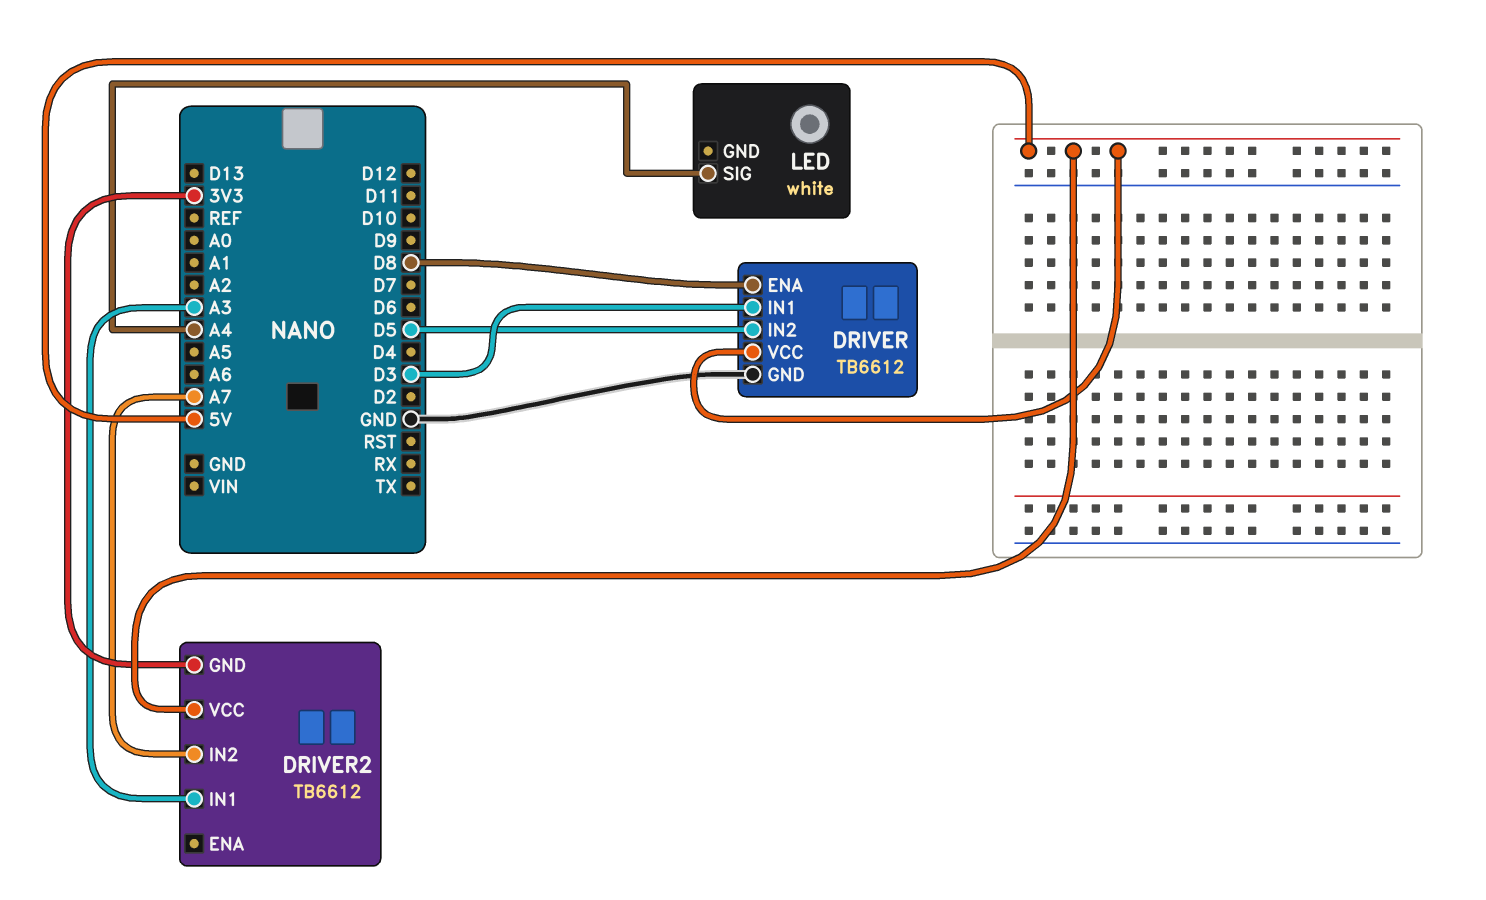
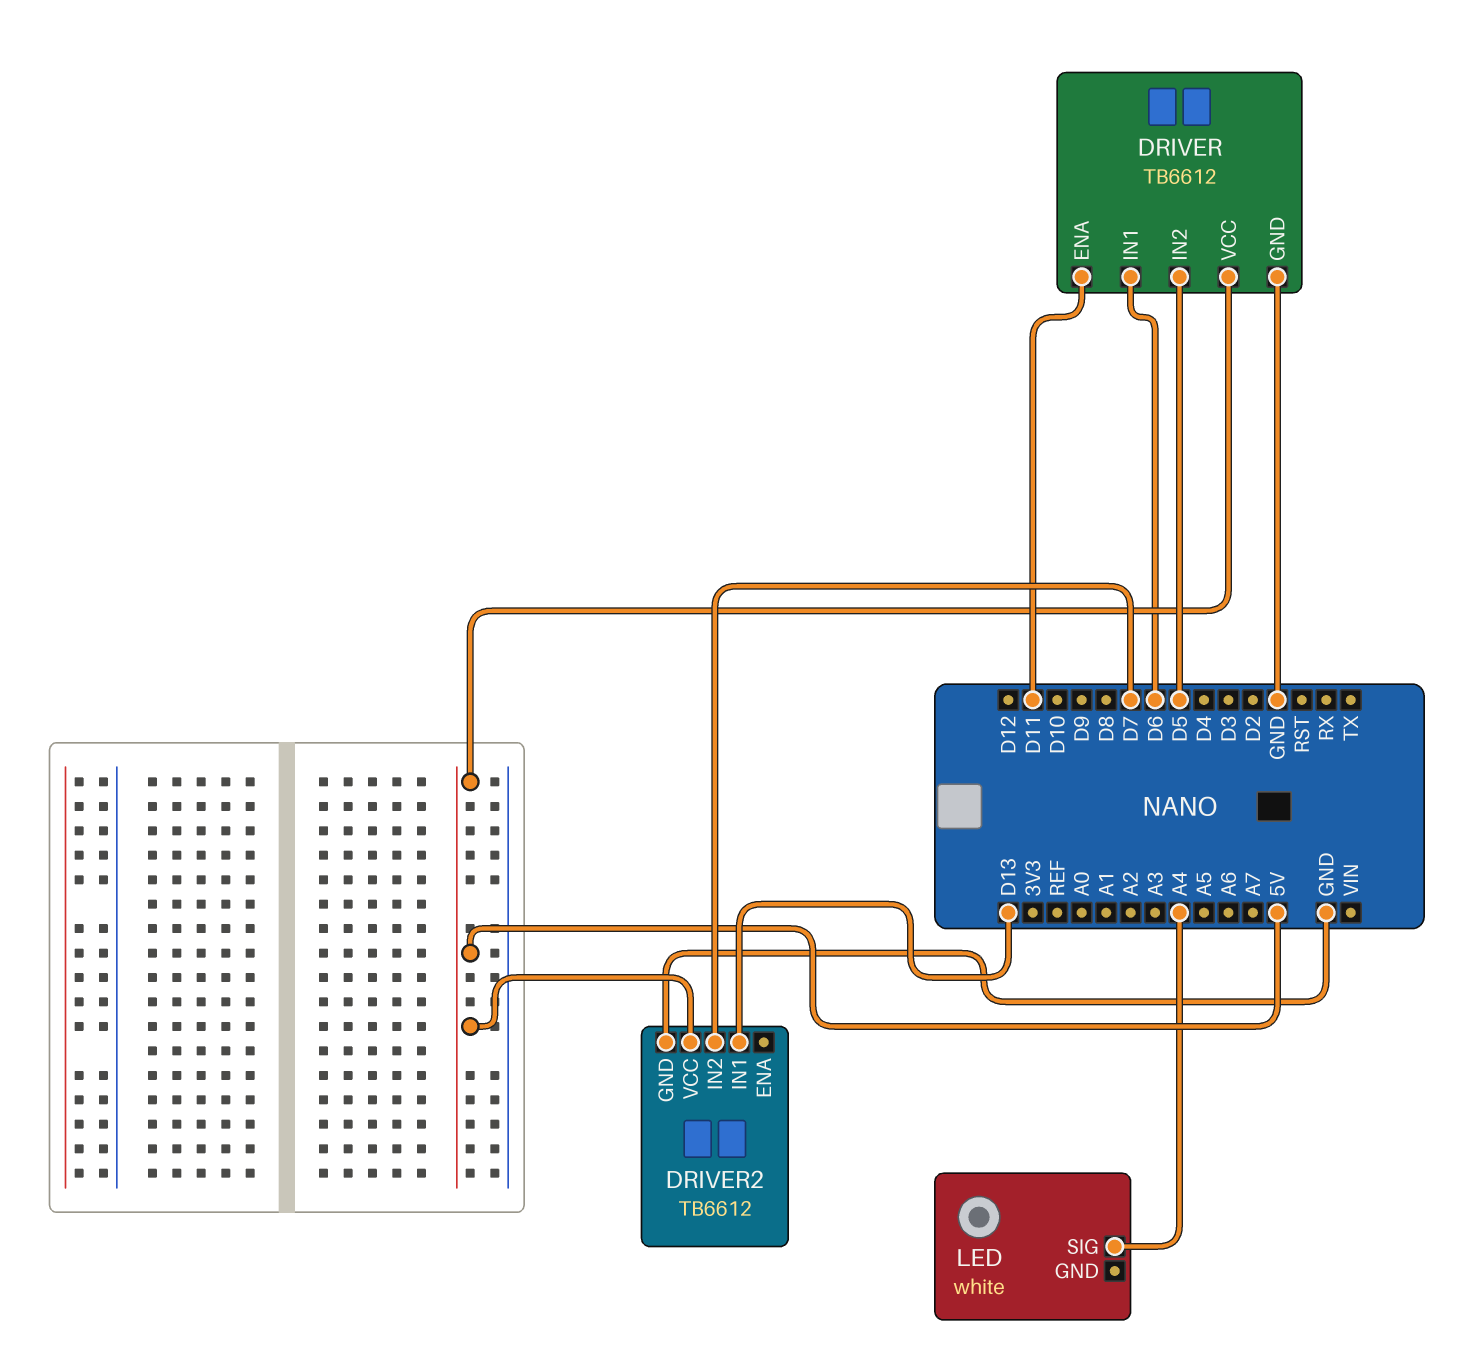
DRIVER pin ENA: D8 -> D11
DRIVER pin IN1: D3 -> D6
DRIVER2 pin GND: 3V3 -> GND
DRIVER2 pin IN1: A3 -> D13
DRIVER2 pin IN2: A7 -> D7

